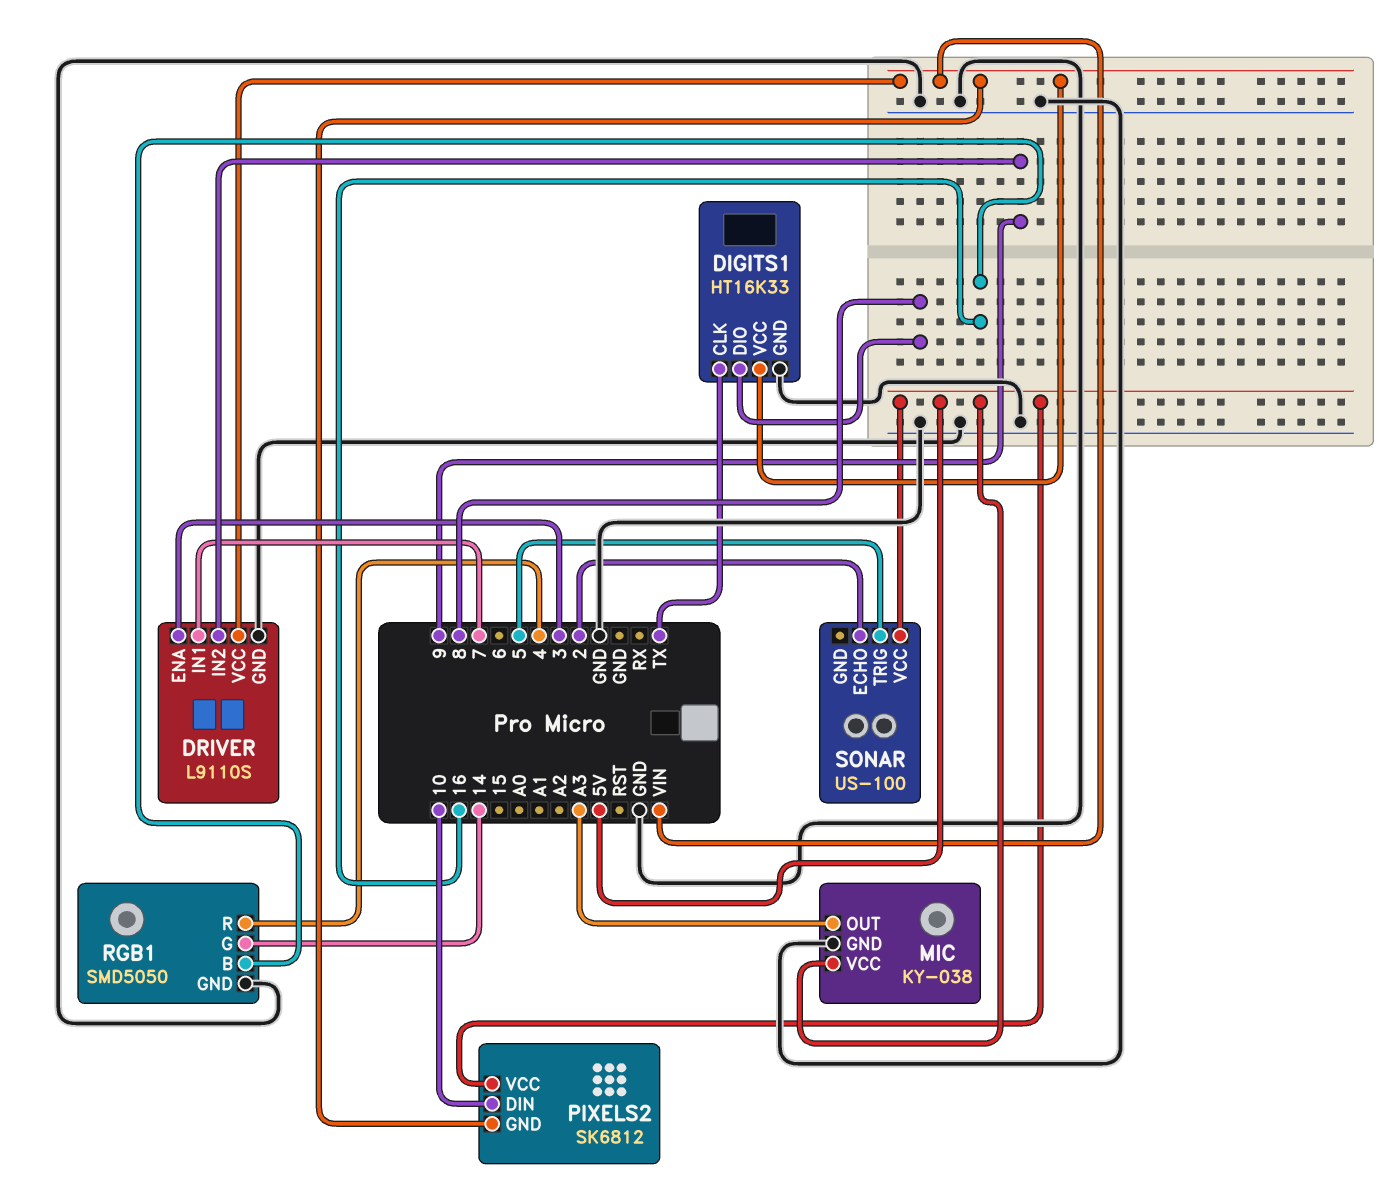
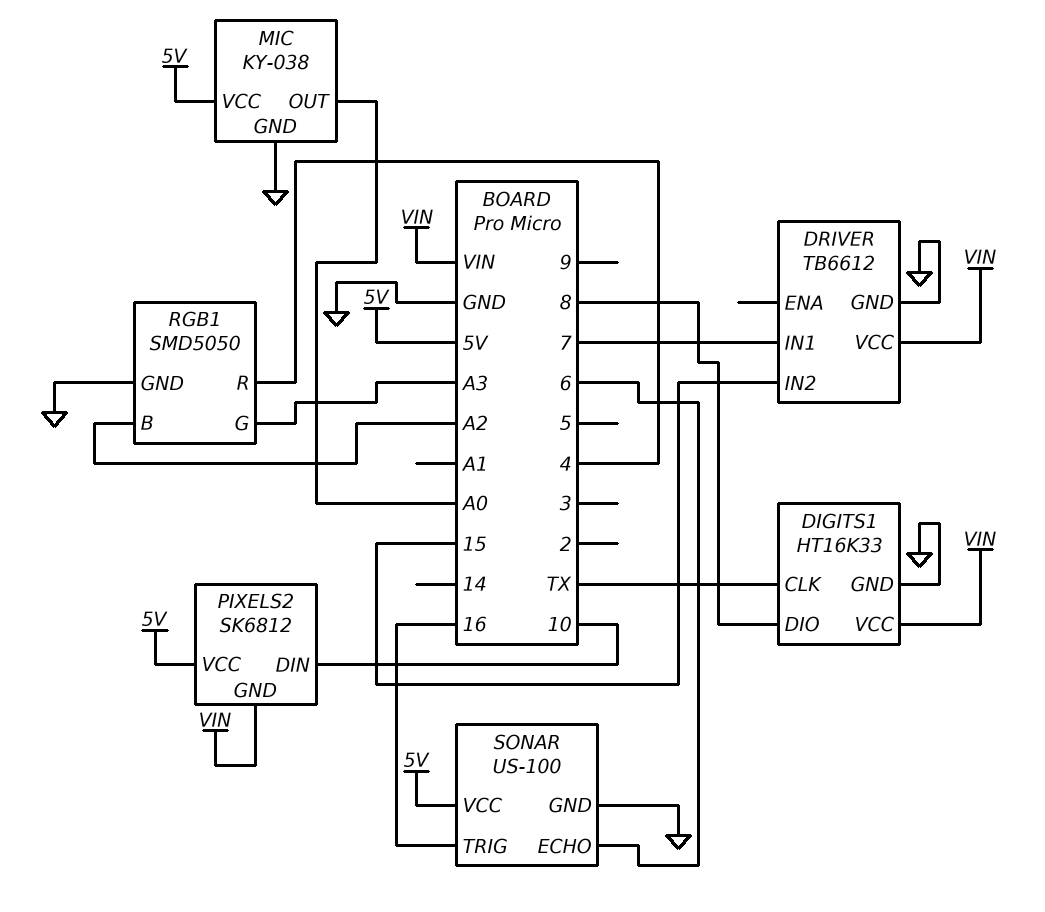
DRIVER: L9110S -> TB6612
DRIVER pin ENA: 3 -> none
DRIVER pin IN2: 9 -> 15
MIC pin OUT: A3 -> A0
RGB1 pin B: 16 -> A2
RGB1 pin G: 14 -> A3
SONAR pin ECHO: 2 -> 6
SONAR pin GND: none -> GND
SONAR pin TRIG: 5 -> 16

